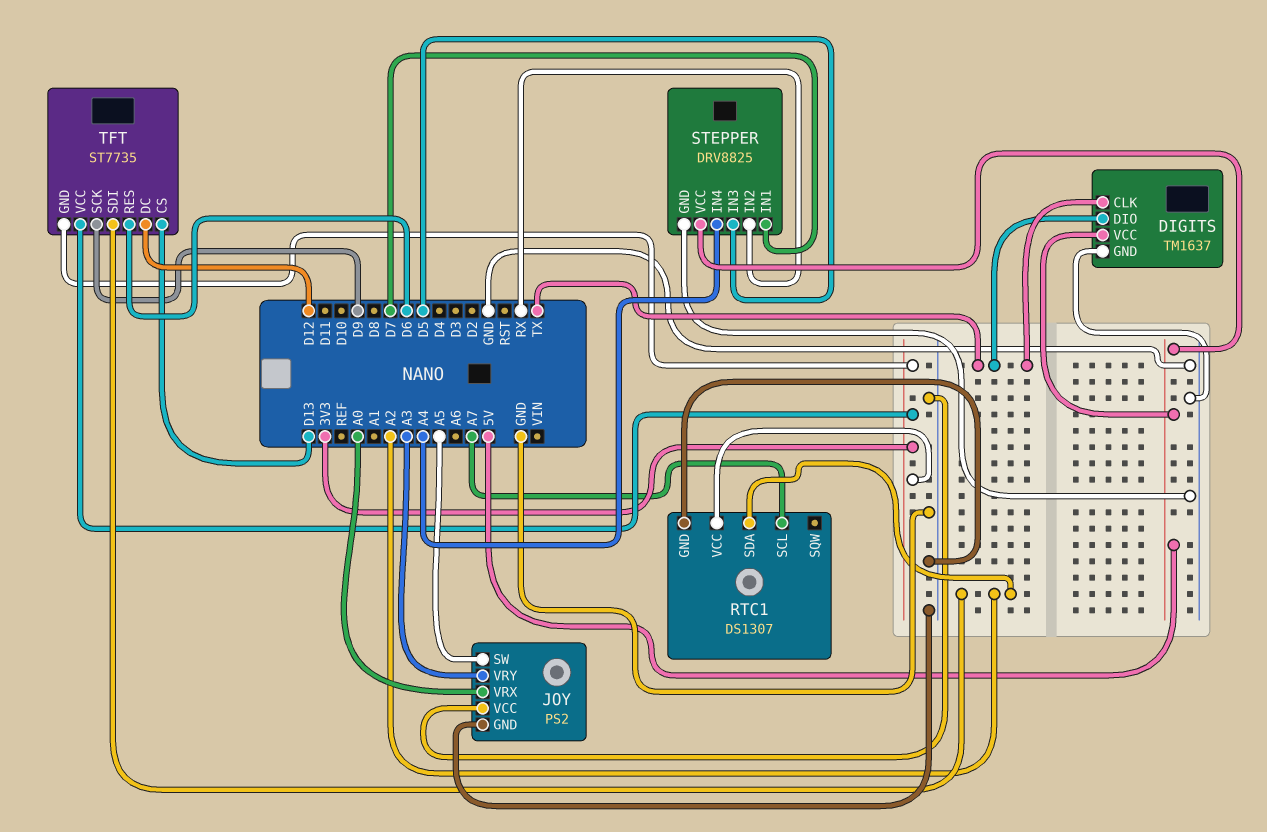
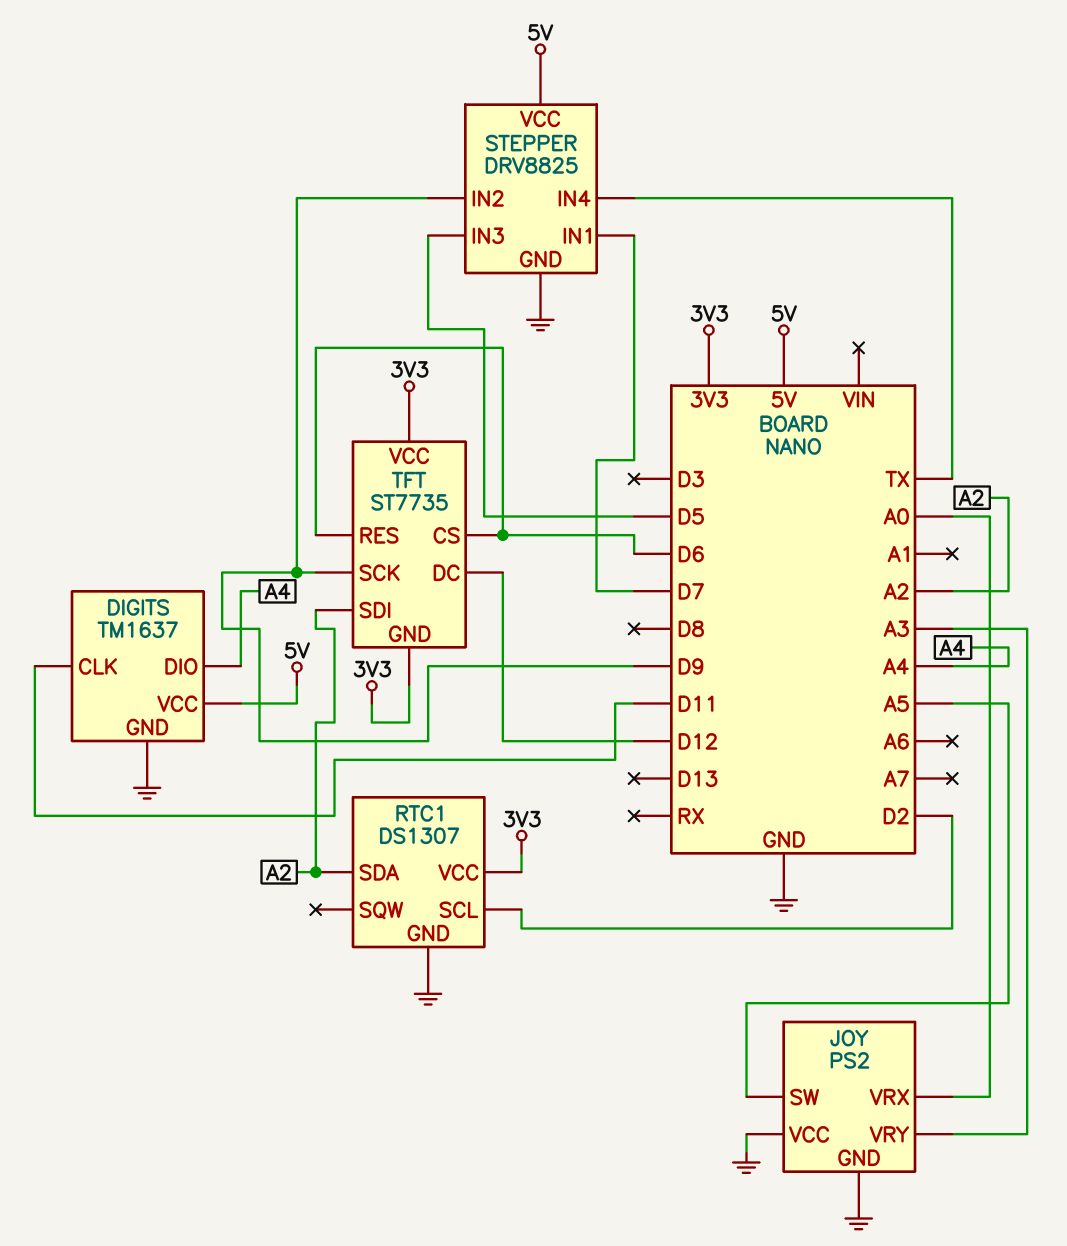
DIGITS pin CLK: TX -> D11
DIGITS pin DIO: TX -> A4
RTC1 pin SCL: A7 -> D2
STEPPER pin IN2: RX -> D9
STEPPER pin IN4: A4 -> TX
TFT pin CS: D13 -> D6

